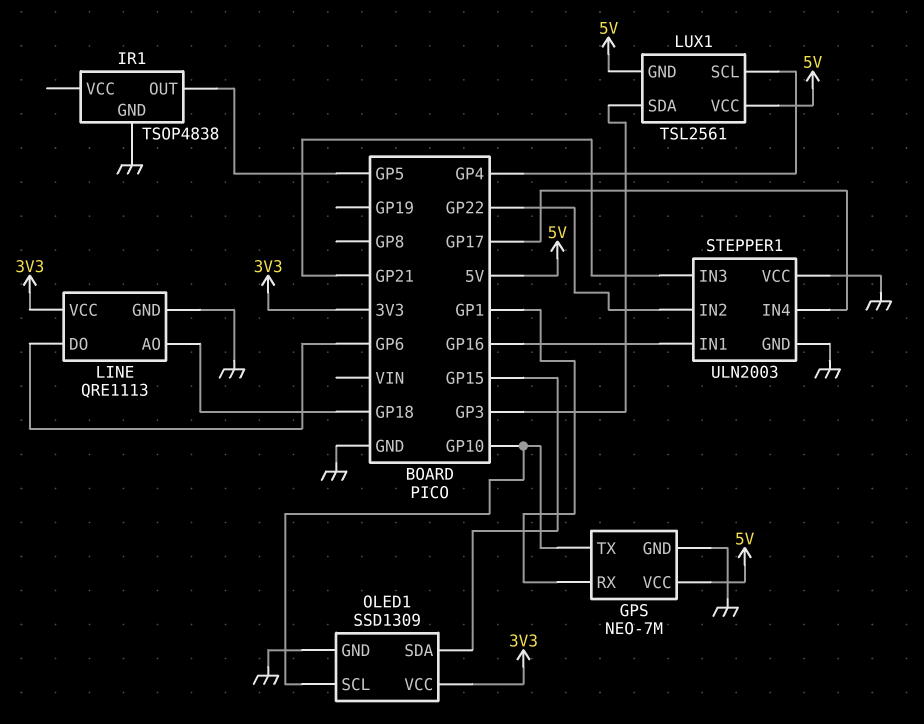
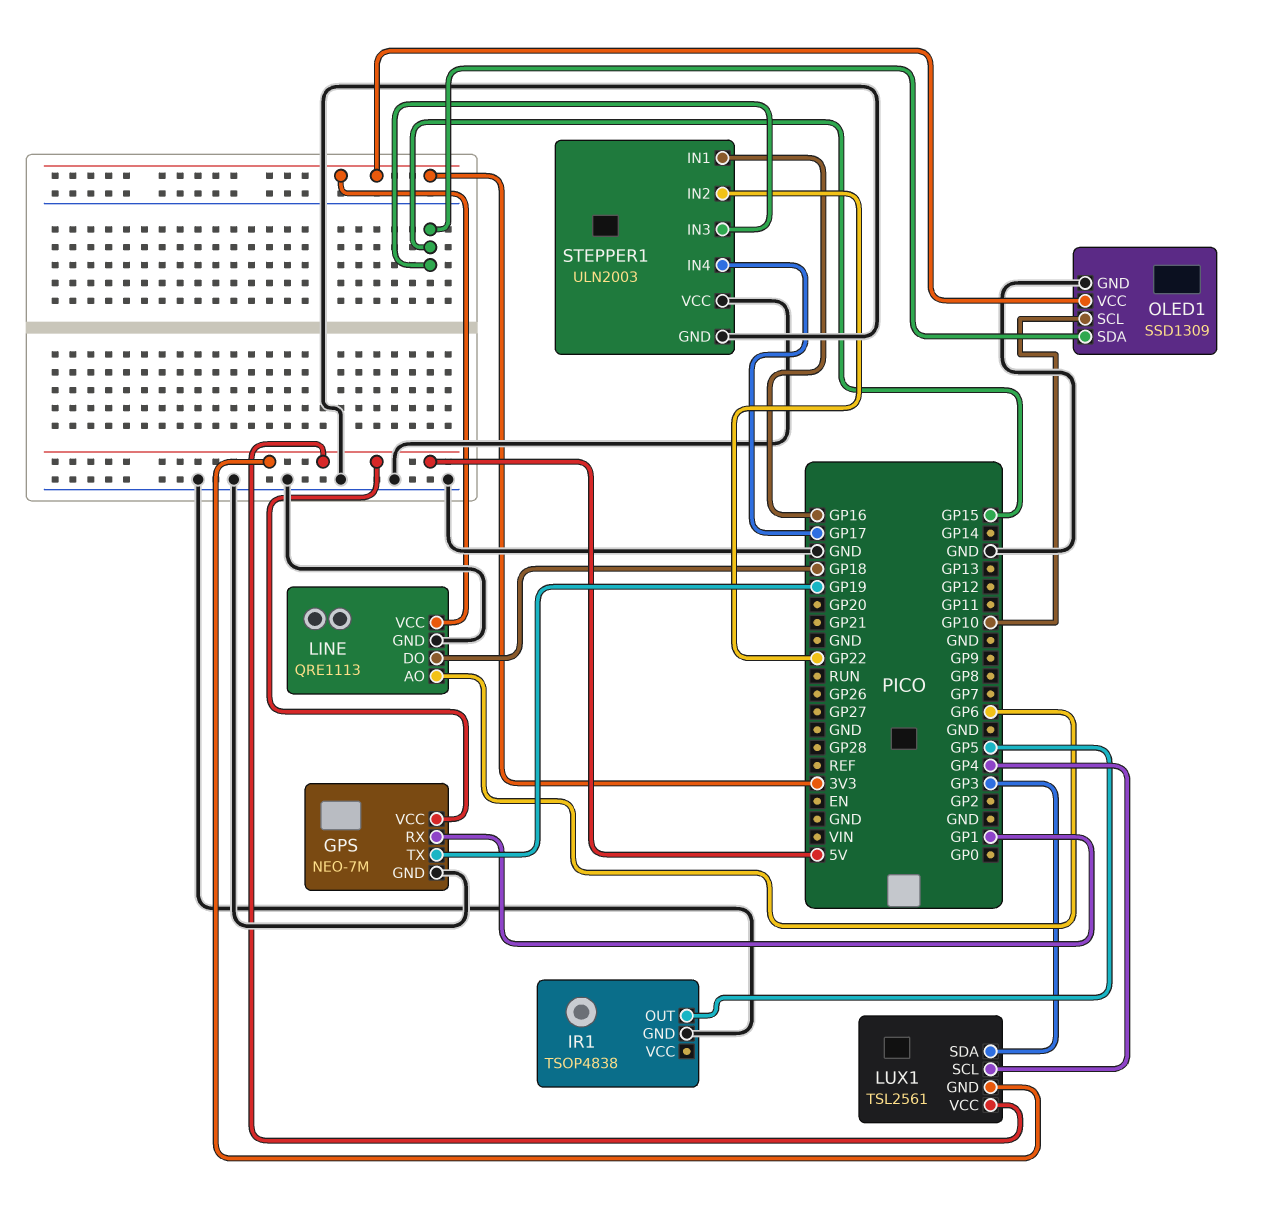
GPS pin TX: GP10 -> GP19
LINE pin AO: GP18 -> GP6
LINE pin DO: GP6 -> GP18
STEPPER1 pin IN3: GP21 -> GP15

